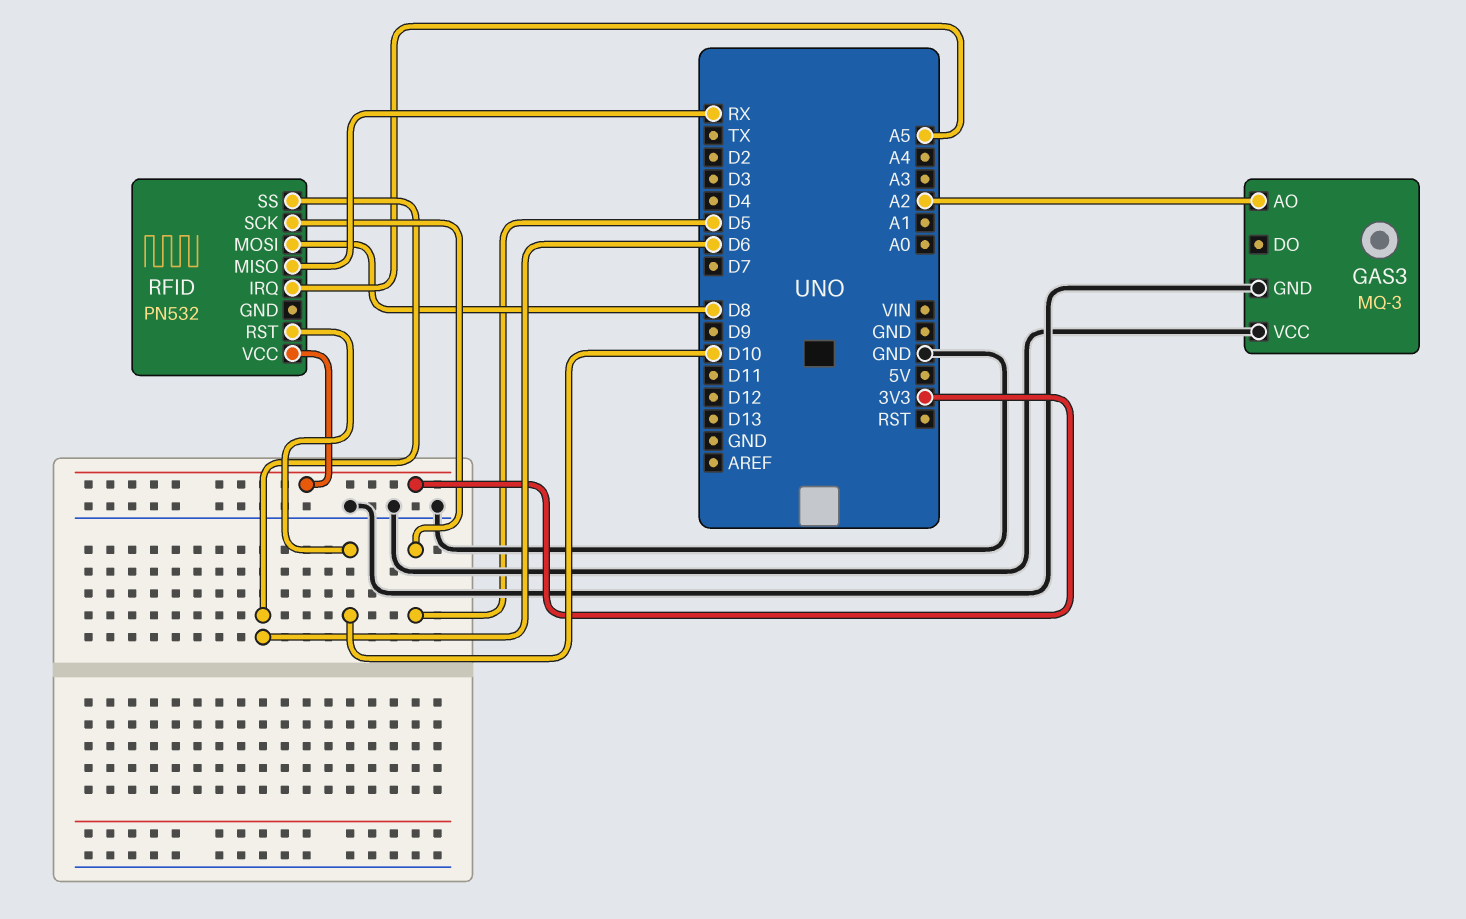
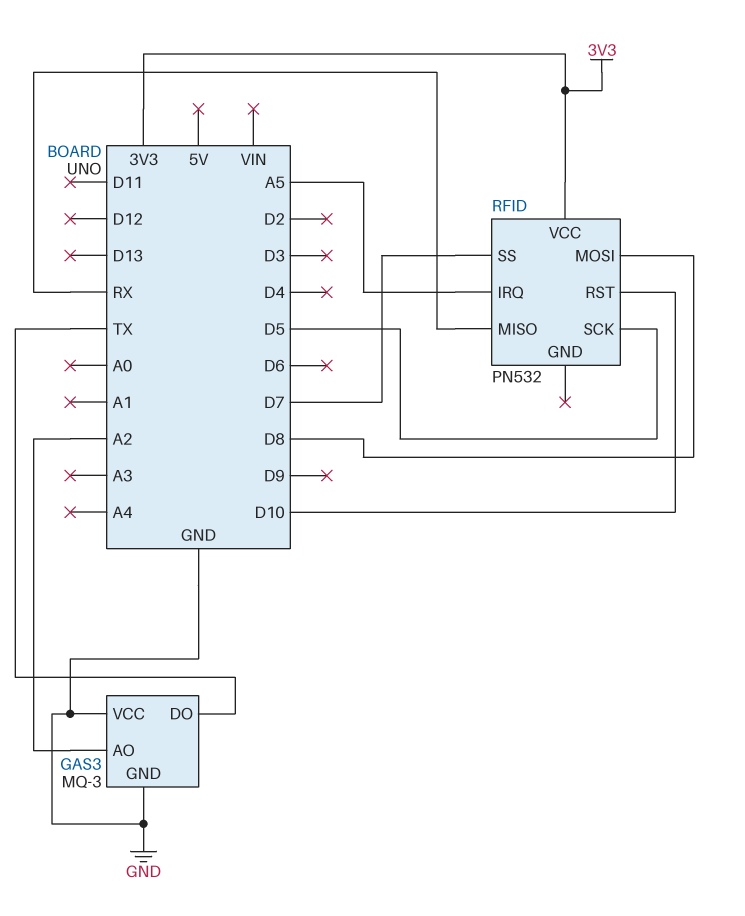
GAS3 pin DO: none -> TX
RFID pin SS: D6 -> D7

